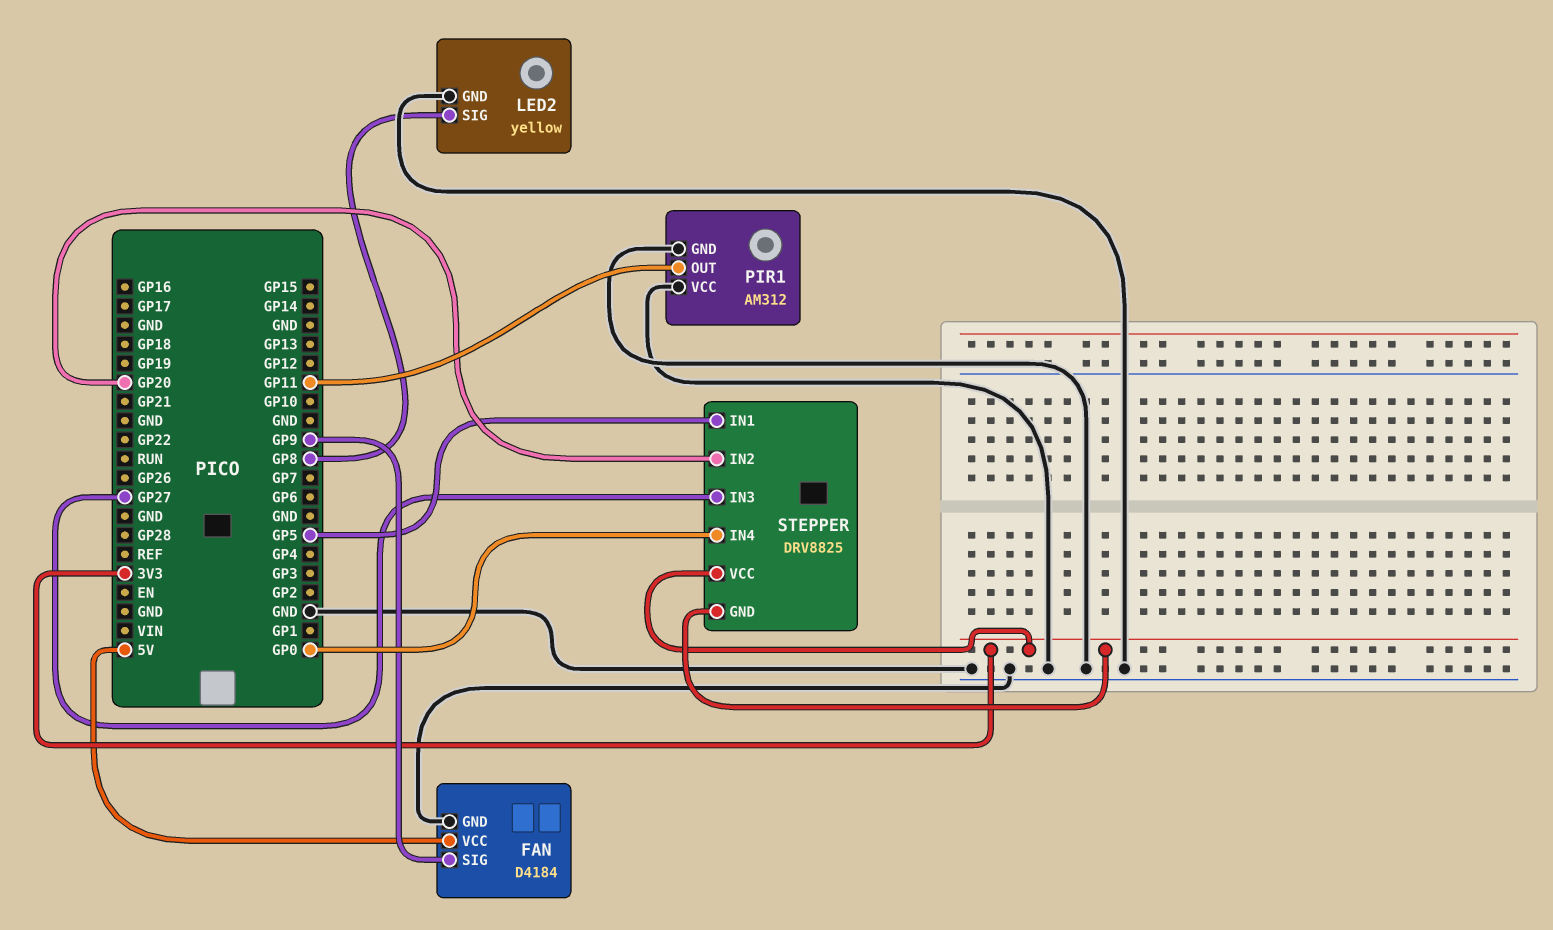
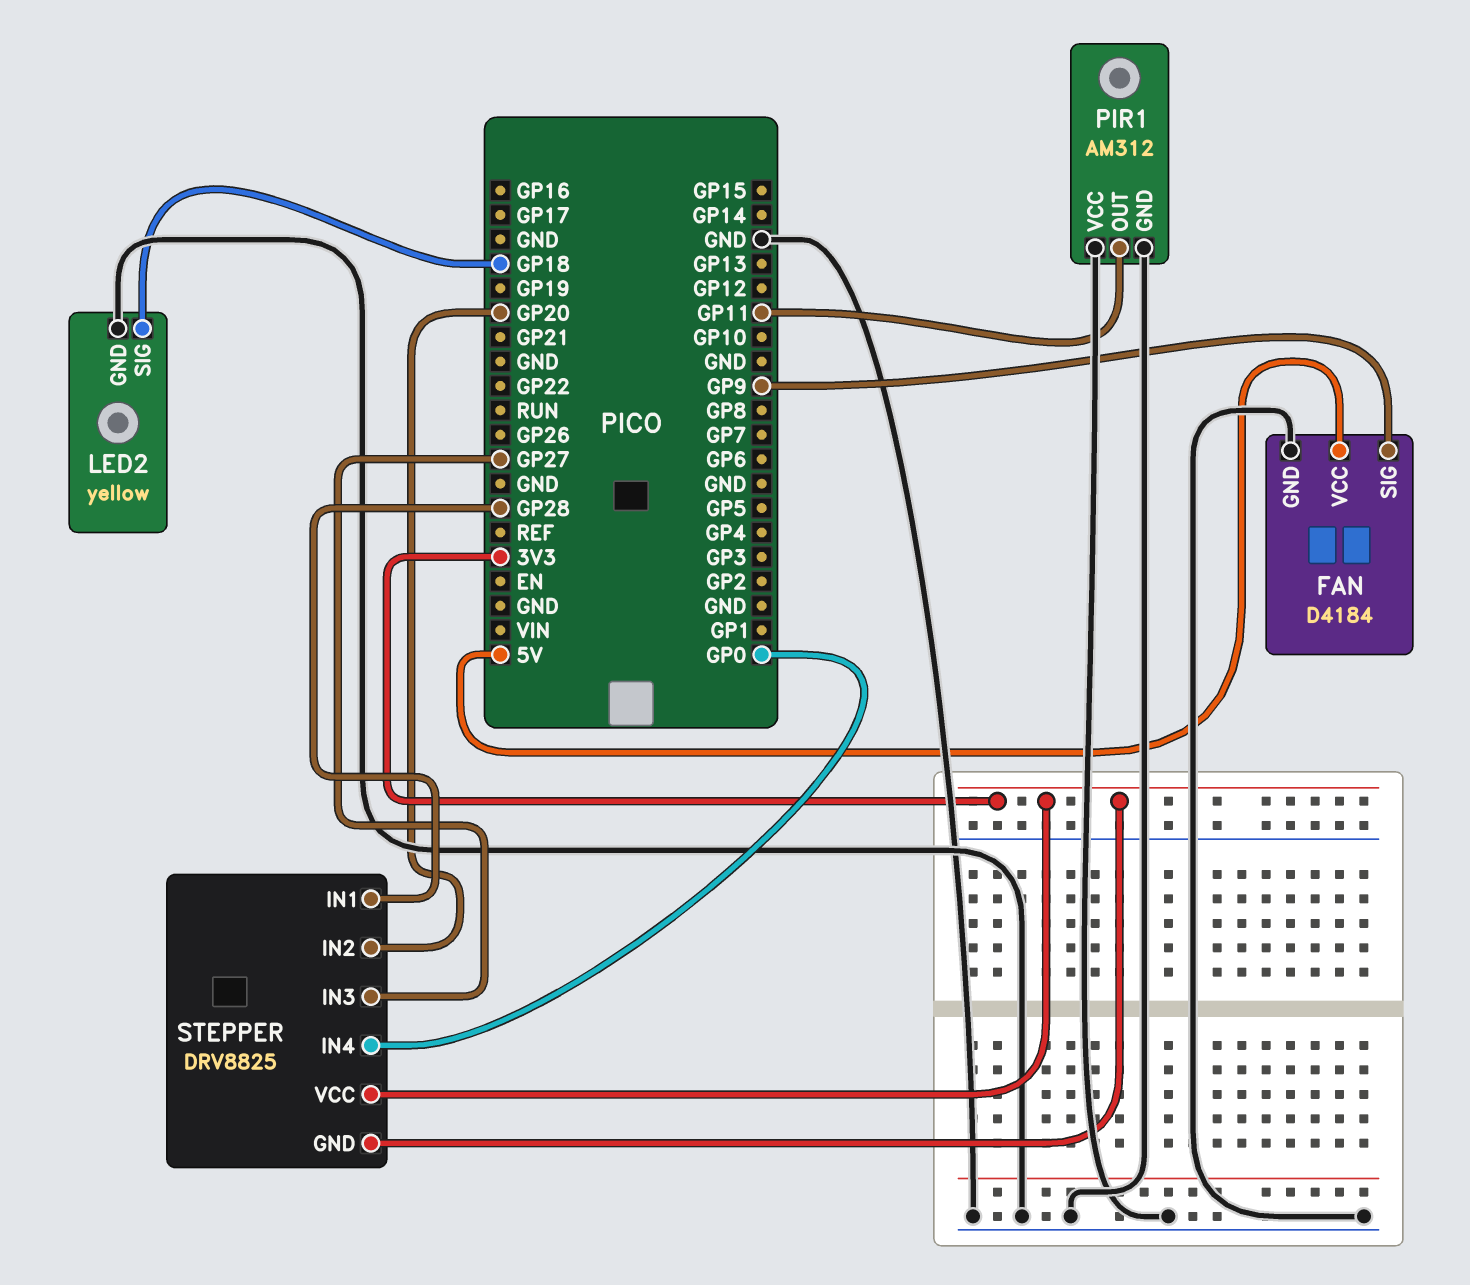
LED2 pin SIG: GP8 -> GP18
STEPPER pin IN1: GP5 -> GP28

